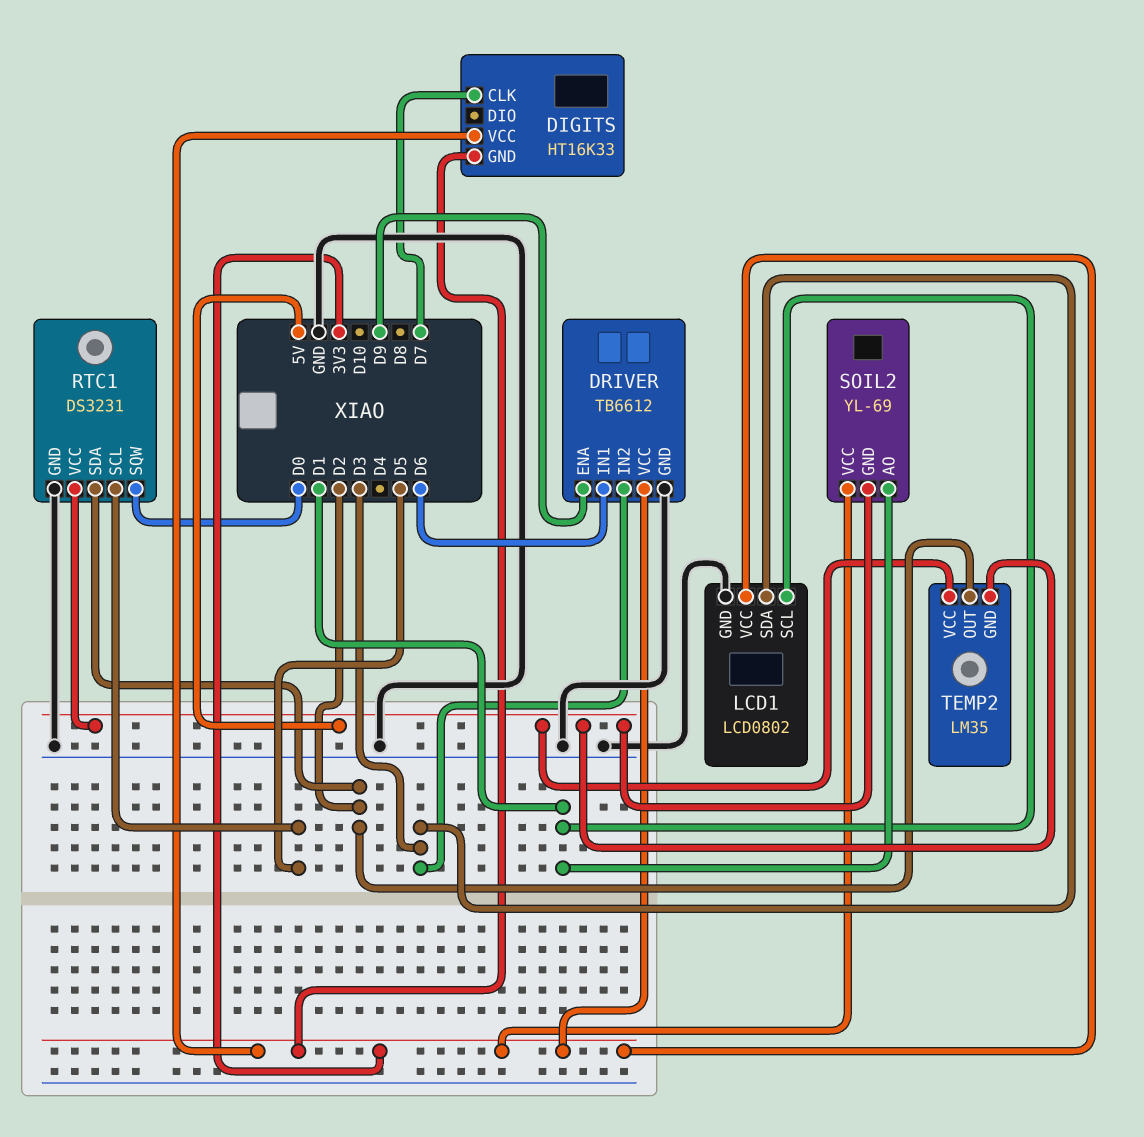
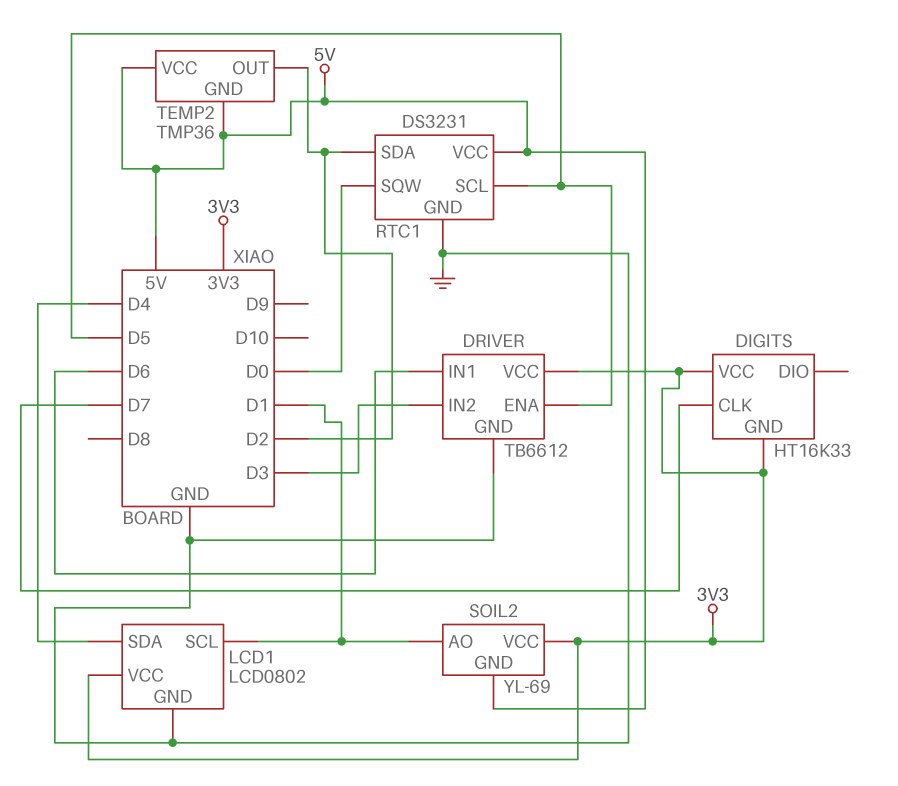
DRIVER pin ENA: D9 -> D5
LCD1 pin SDA: D3 -> D4
TEMP2: LM35 -> TMP36

